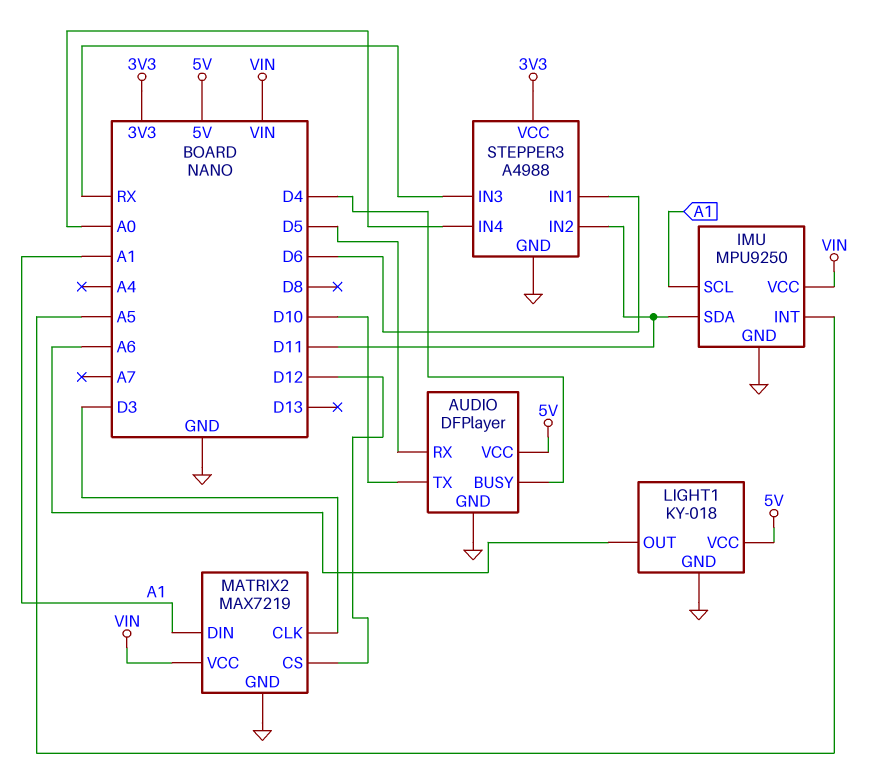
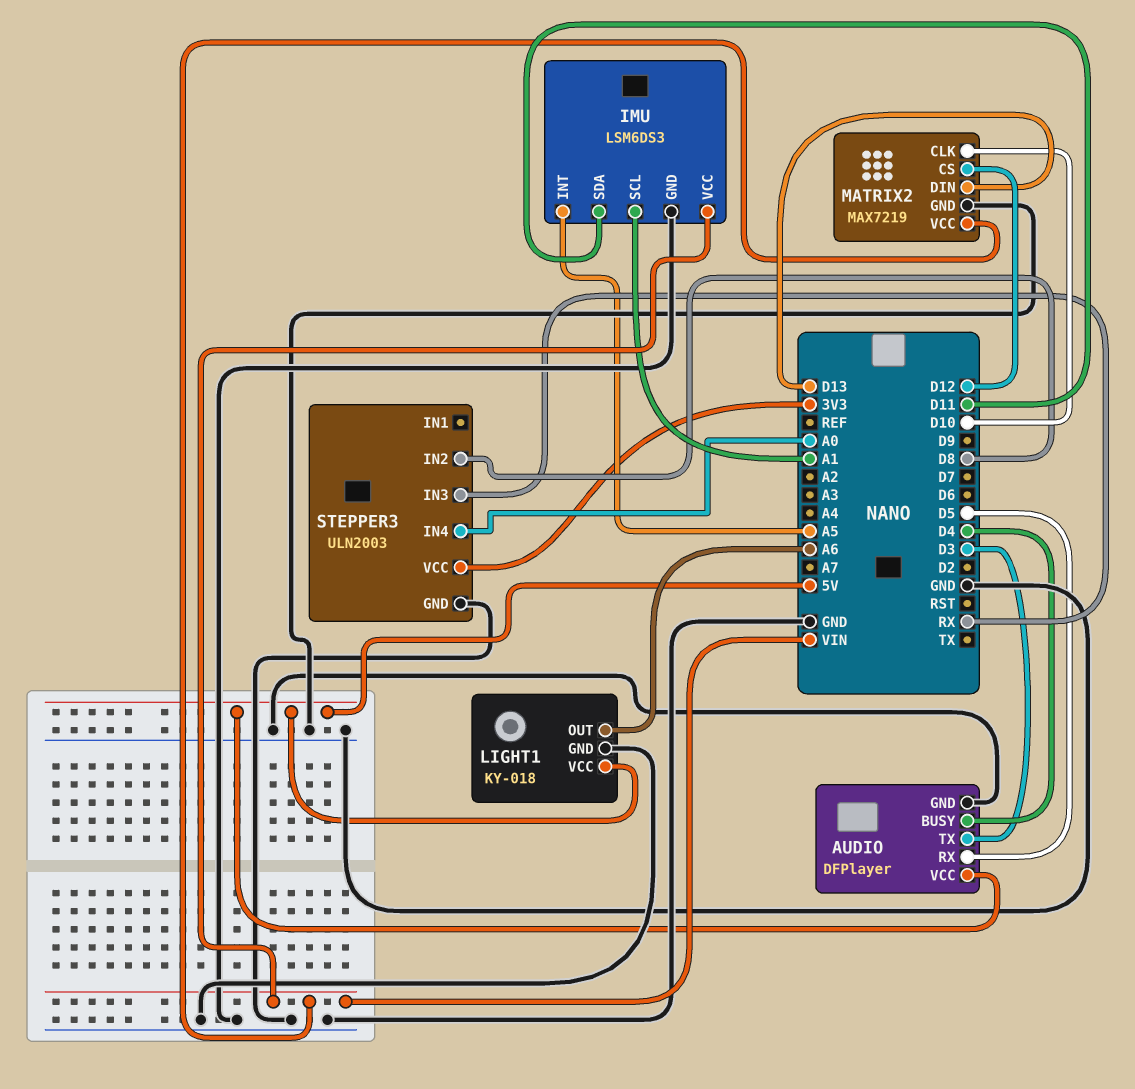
AUDIO pin TX: D10 -> D3
IMU: MPU9250 -> LSM6DS3
MATRIX2 pin CLK: D3 -> D10
MATRIX2 pin DIN: A1 -> D13
STEPPER3: A4988 -> ULN2003
STEPPER3 pin IN1: D6 -> none
STEPPER3 pin IN2: D11 -> D8

